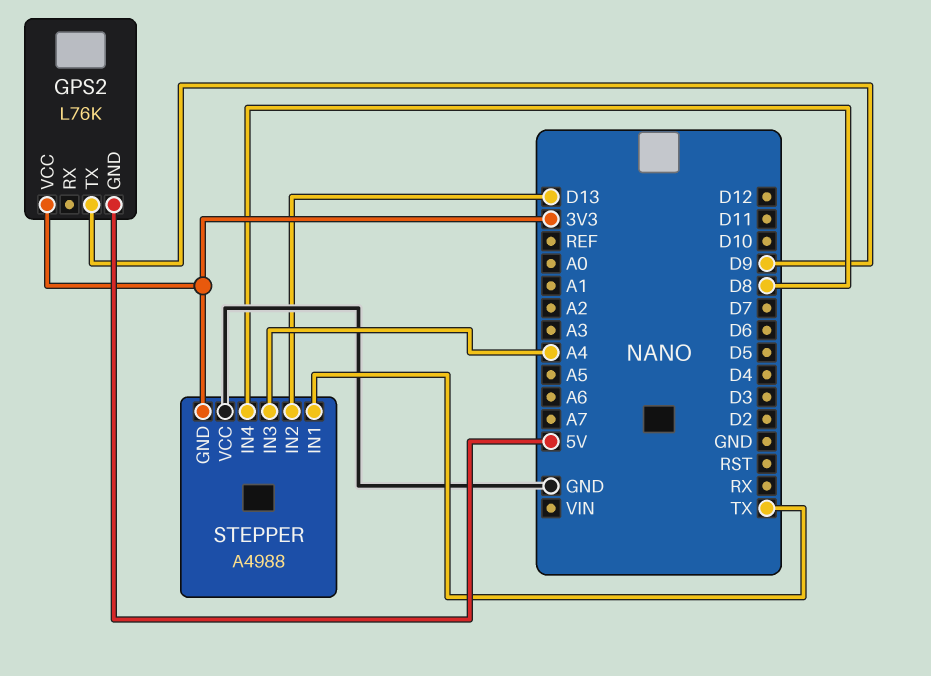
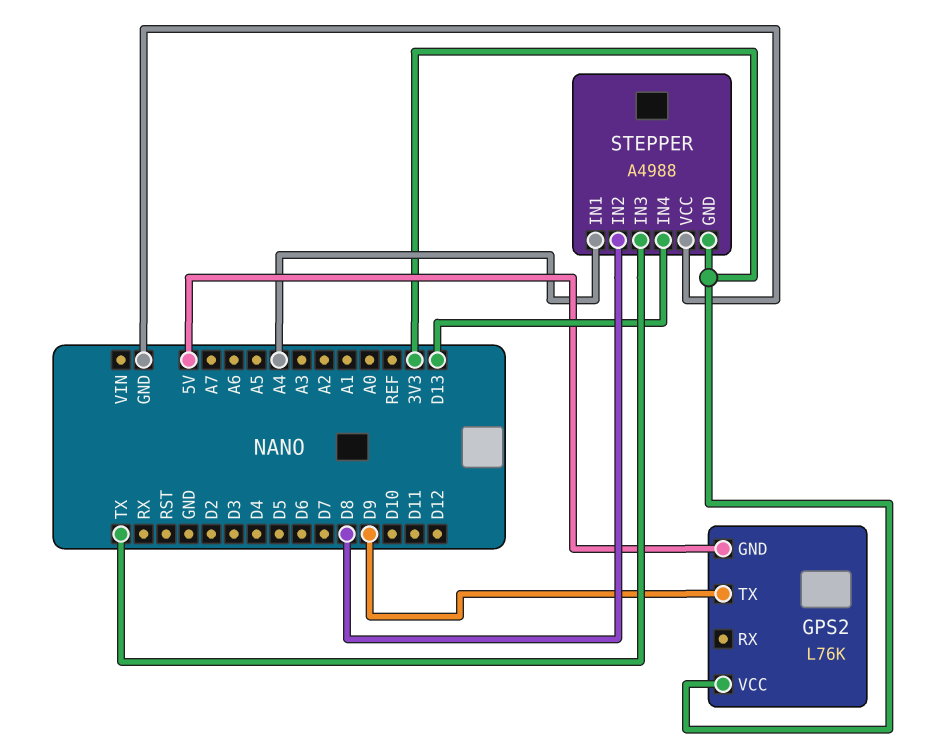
STEPPER pin IN1: TX -> A4
STEPPER pin IN2: D13 -> D8
STEPPER pin IN3: A4 -> TX
STEPPER pin IN4: D8 -> D13

